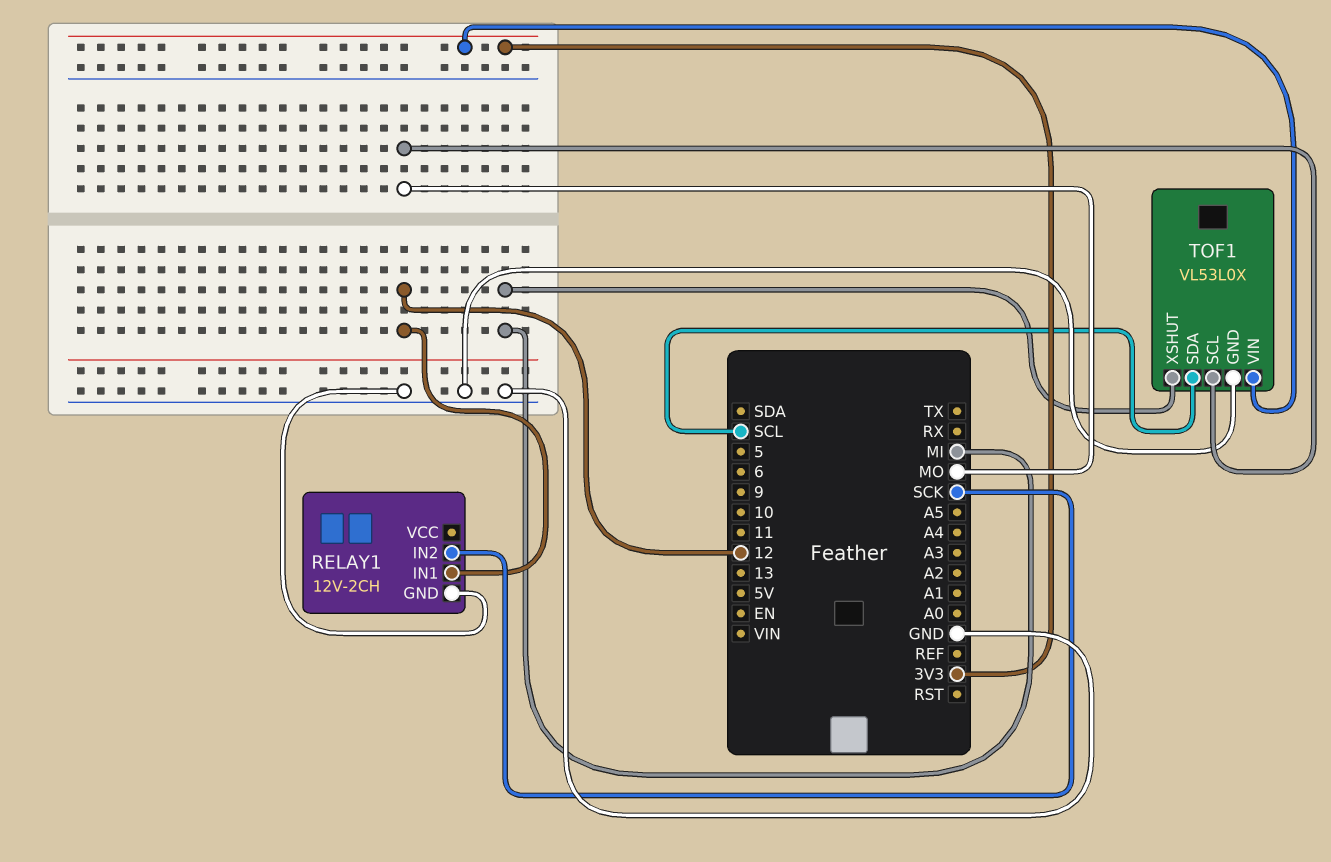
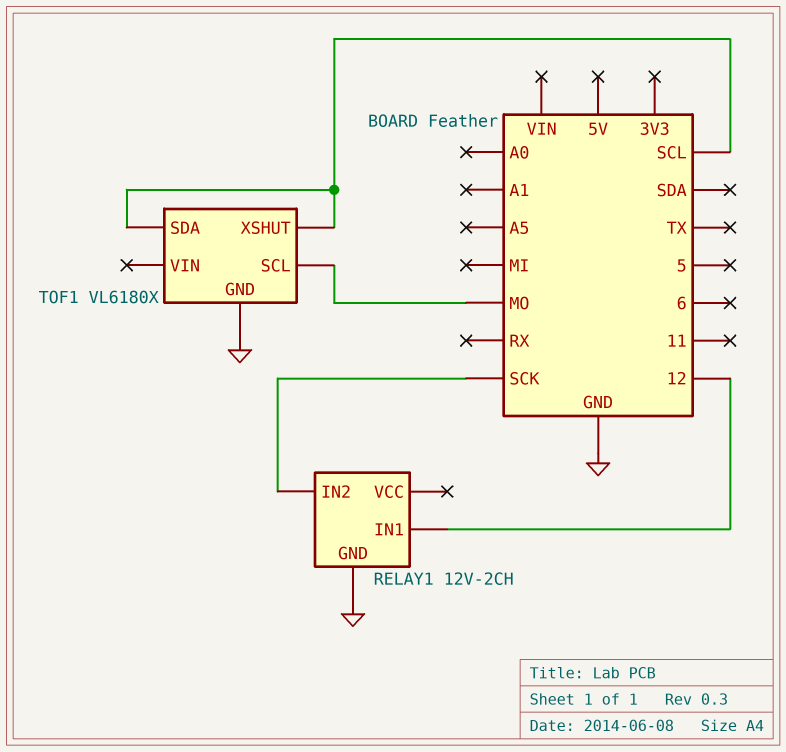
TOF1: VL53L0X -> VL6180X
TOF1 pin VIN: 3V3 -> none
TOF1 pin XSHUT: MI -> SCL

